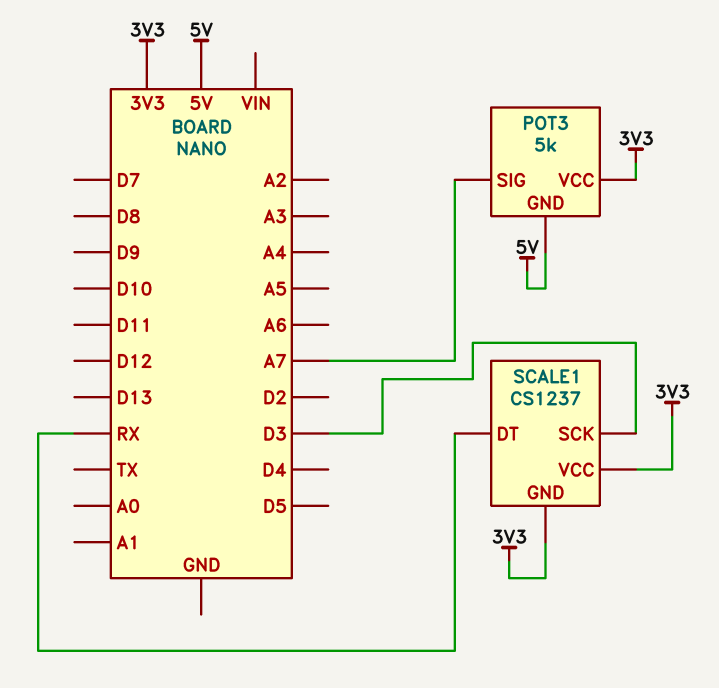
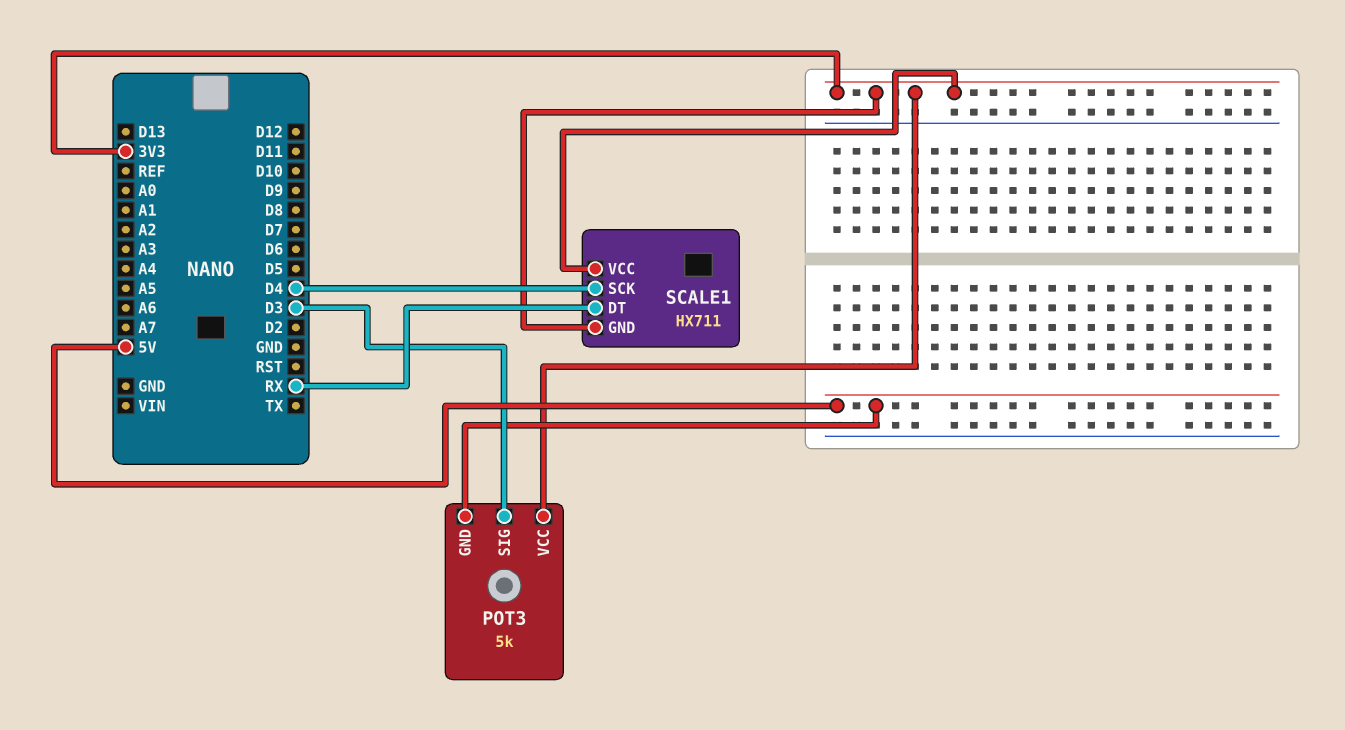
POT3 pin SIG: A7 -> D3
SCALE1: CS1237 -> HX711
SCALE1 pin SCK: D3 -> D4

